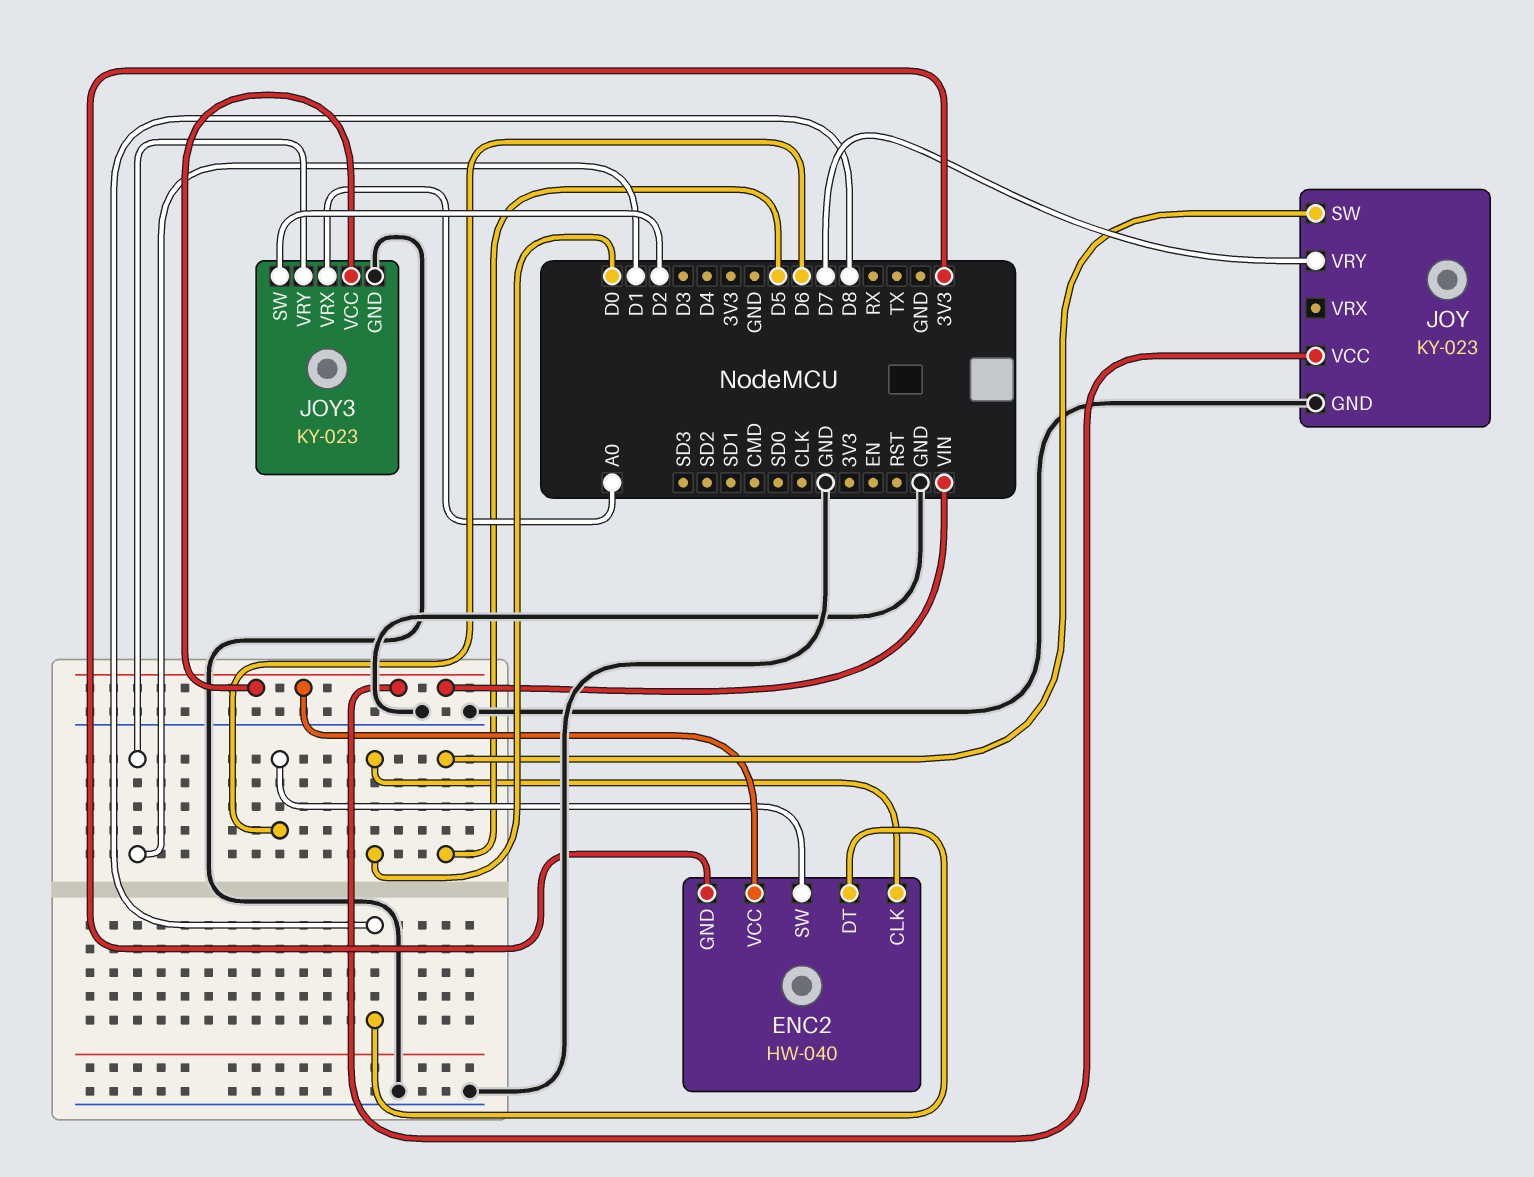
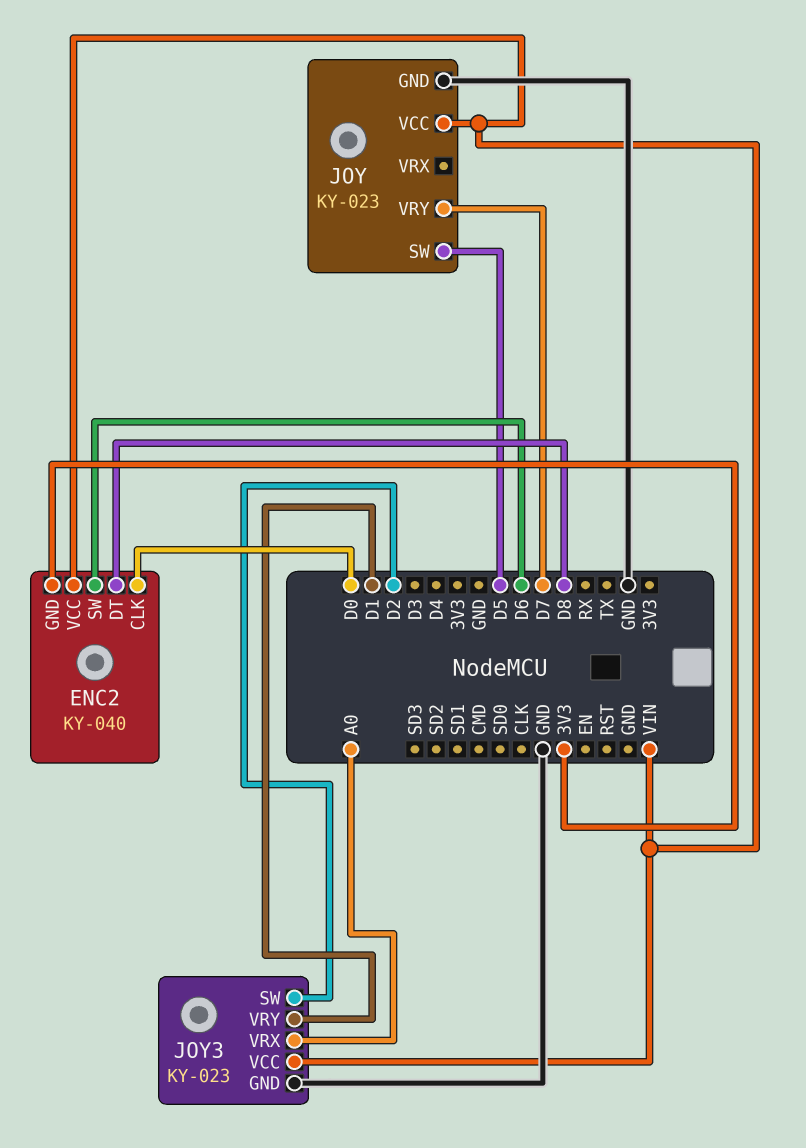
ENC2: HW-040 -> KY-040

